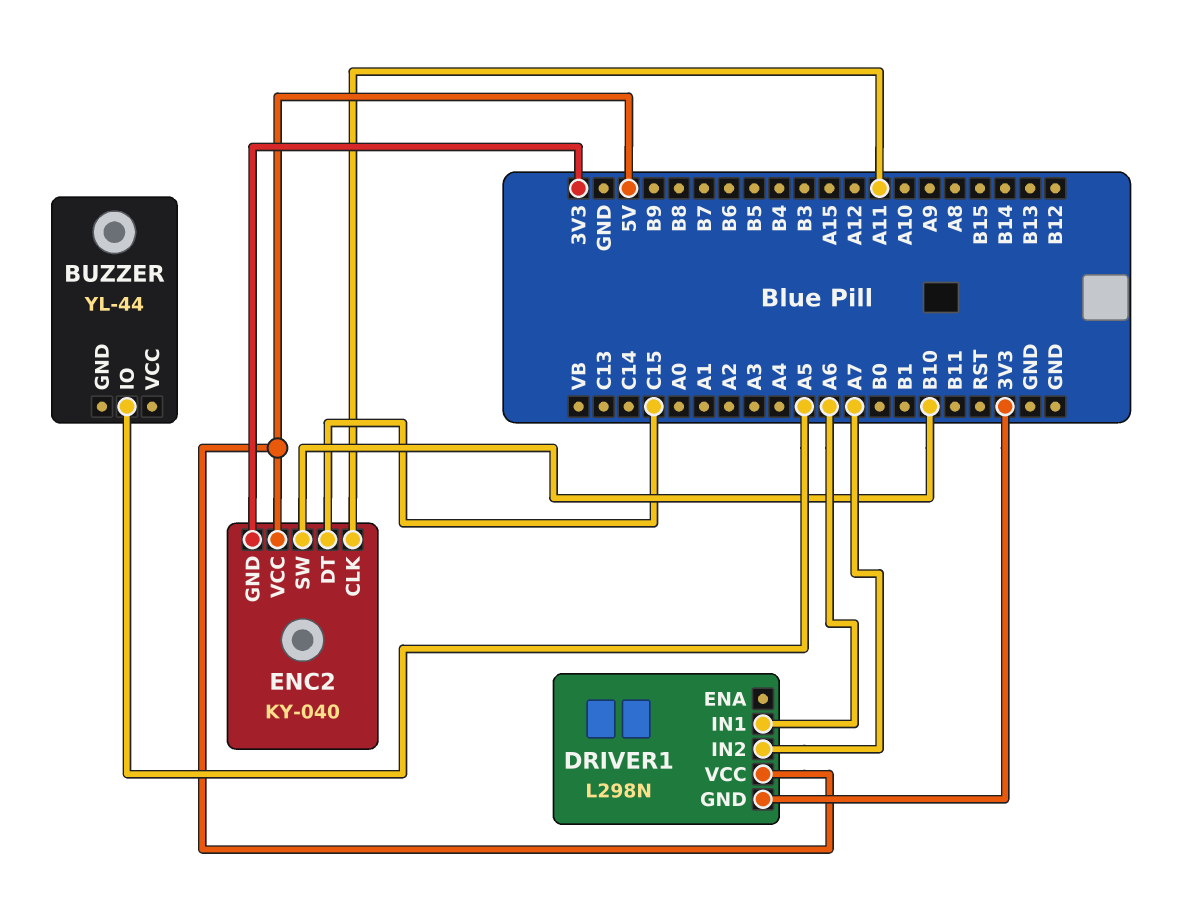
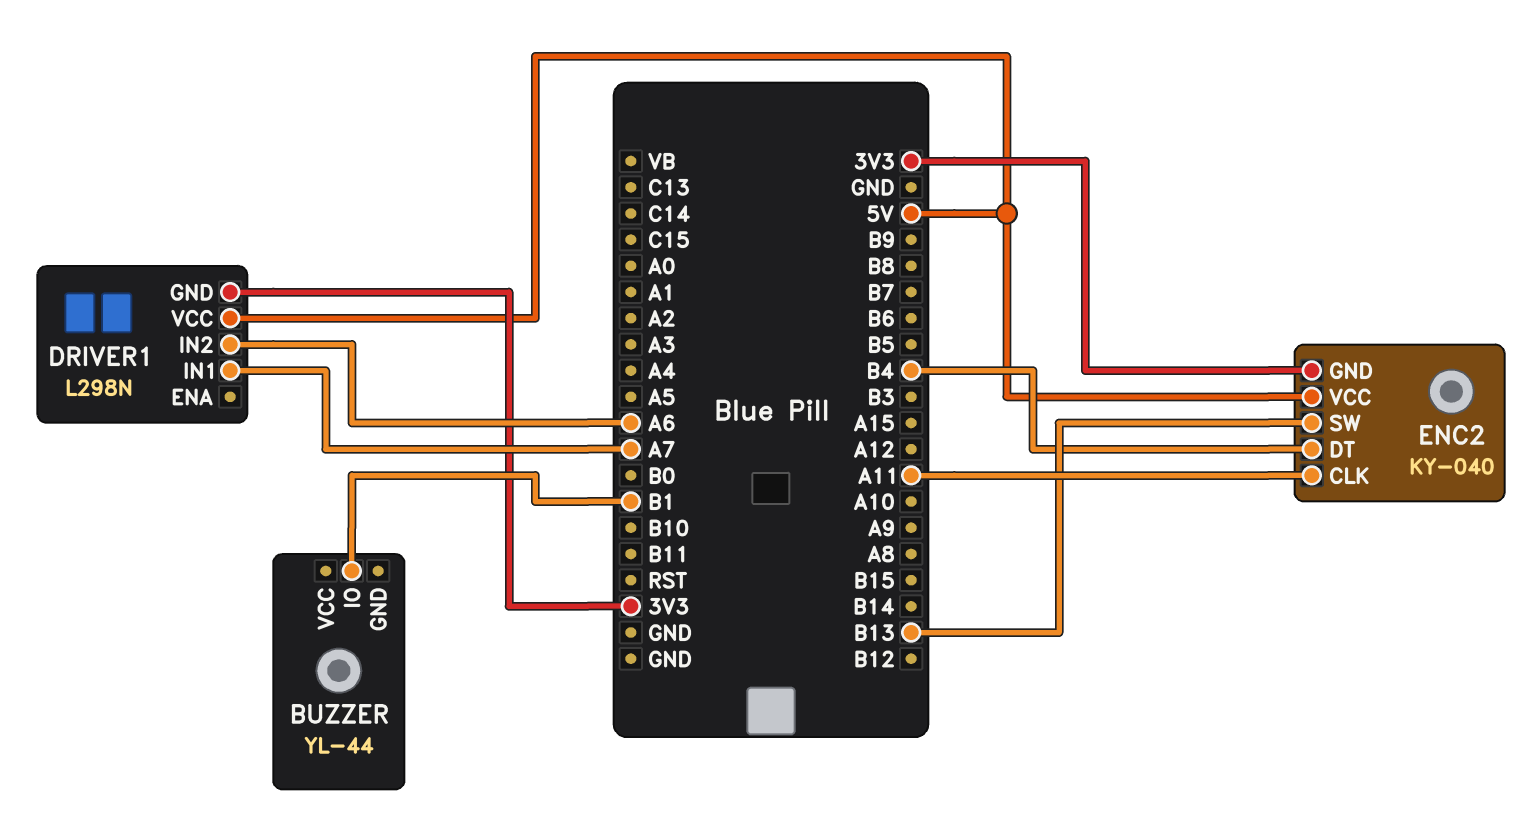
BUZZER pin IO: A5 -> B1
DRIVER1 pin IN1: A6 -> A7
DRIVER1 pin IN2: A7 -> A6
ENC2 pin DT: C15 -> B4
ENC2 pin SW: B10 -> B13

